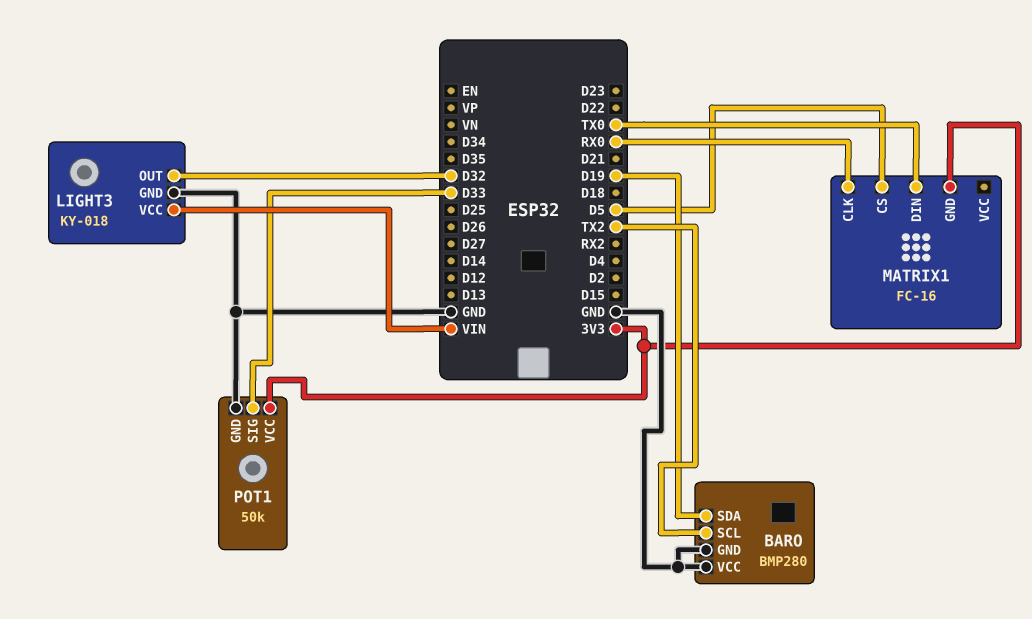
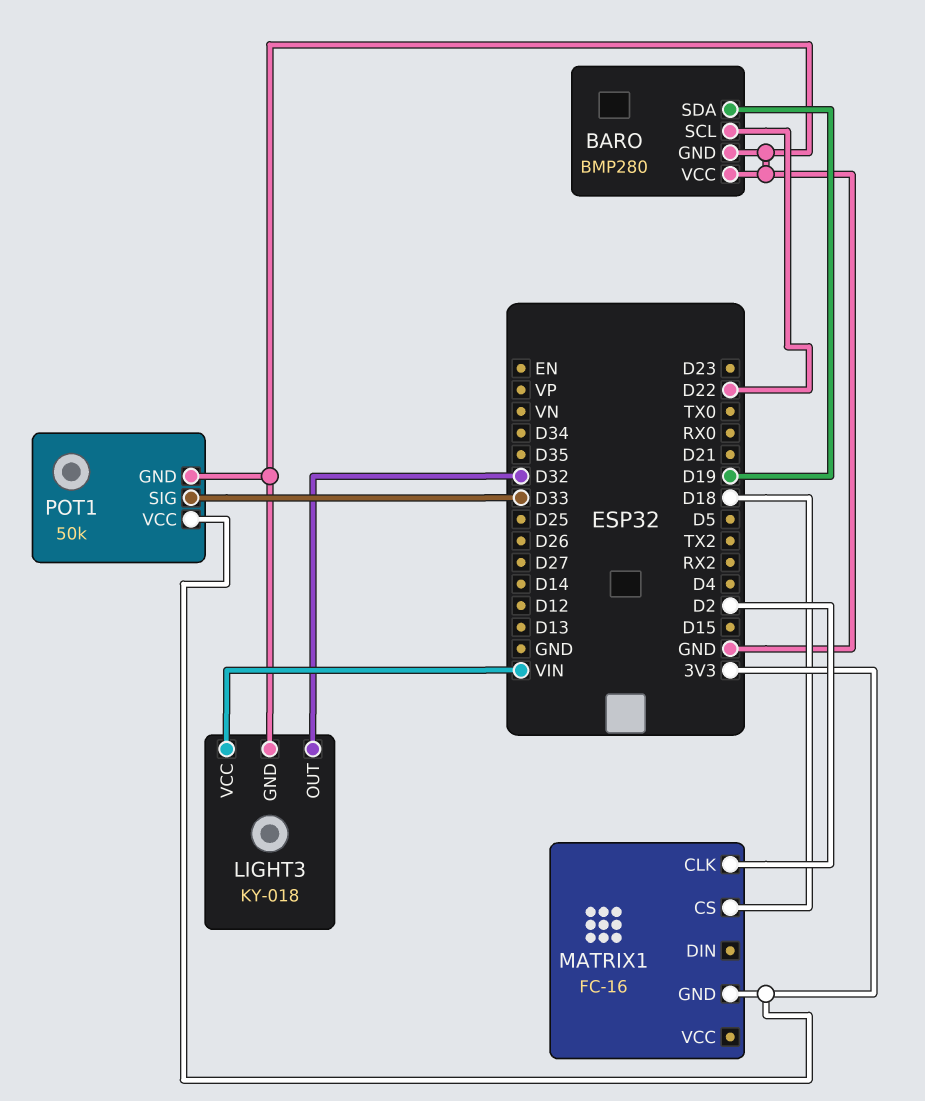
BARO pin SCL: TX2 -> D22
MATRIX1 pin CLK: RX0 -> D2
MATRIX1 pin CS: D5 -> D18
MATRIX1 pin DIN: TX0 -> none

